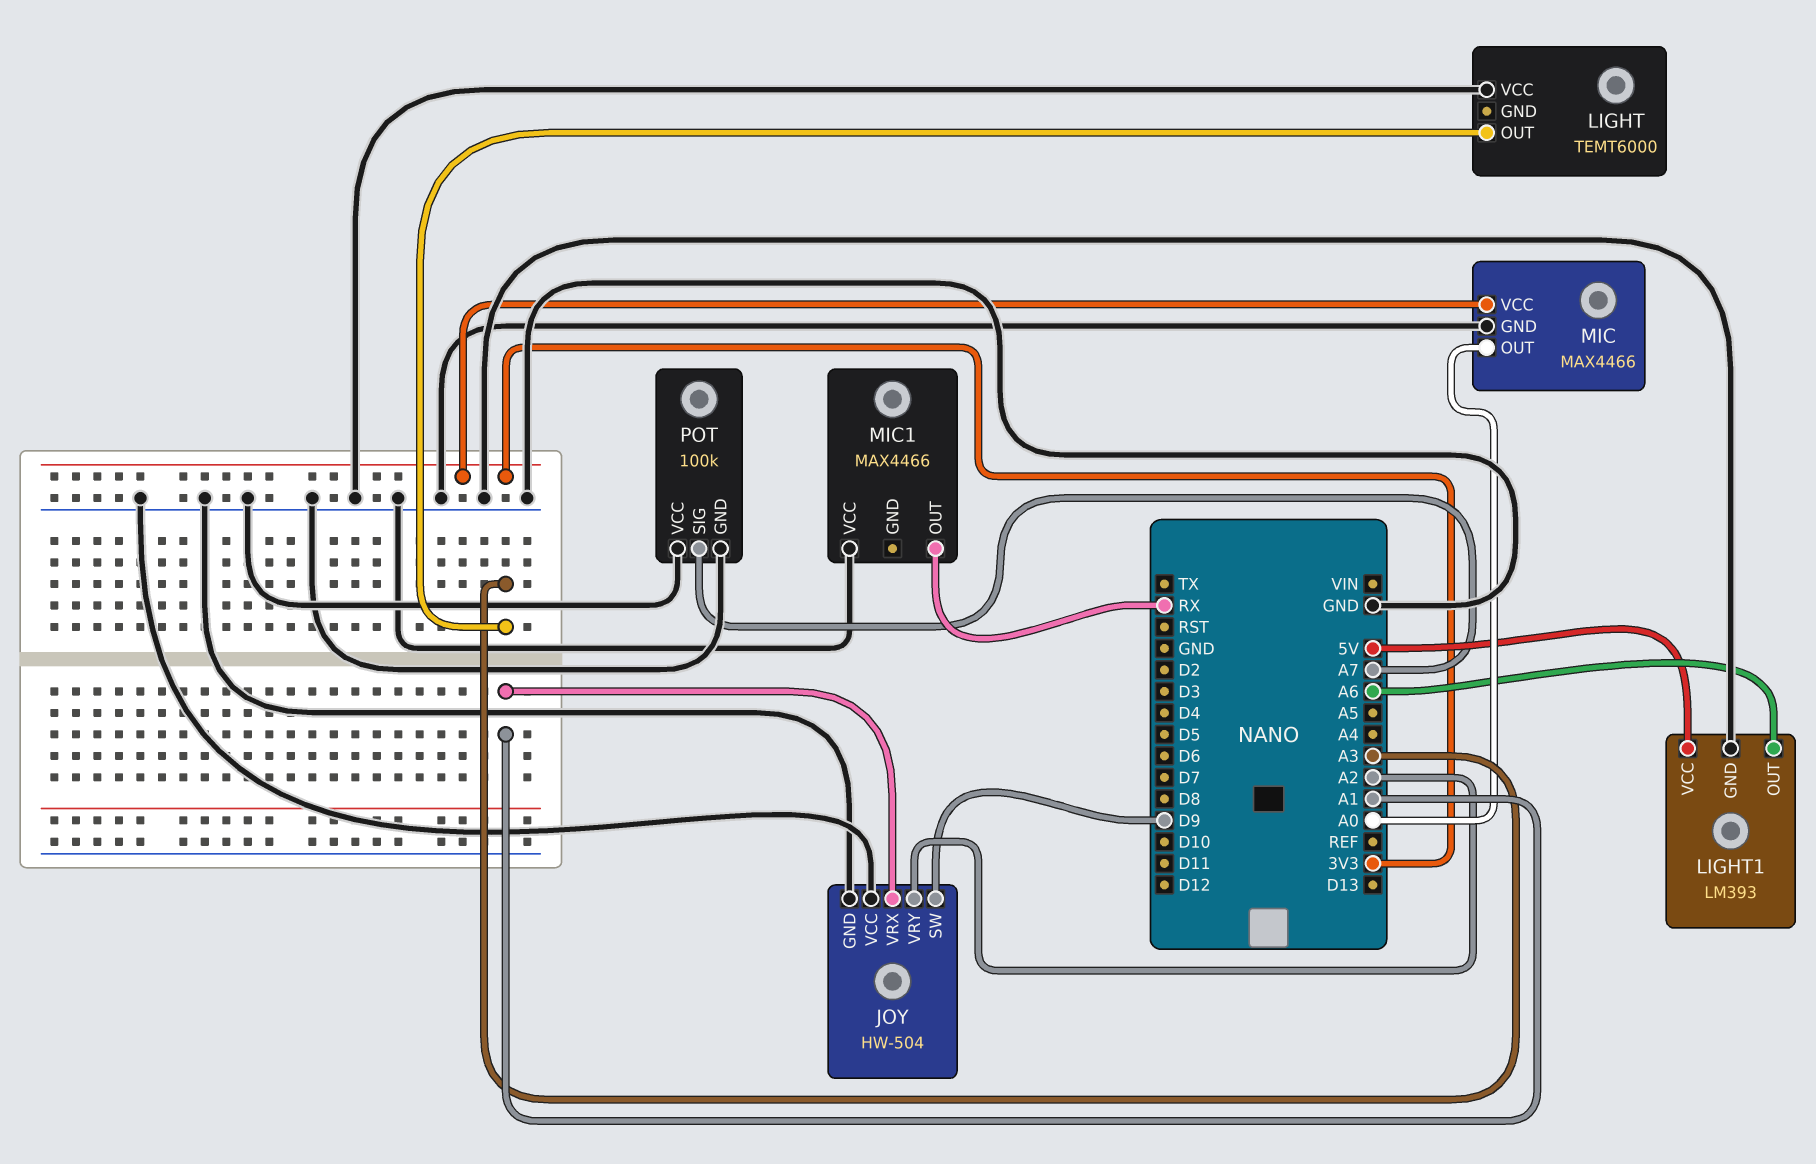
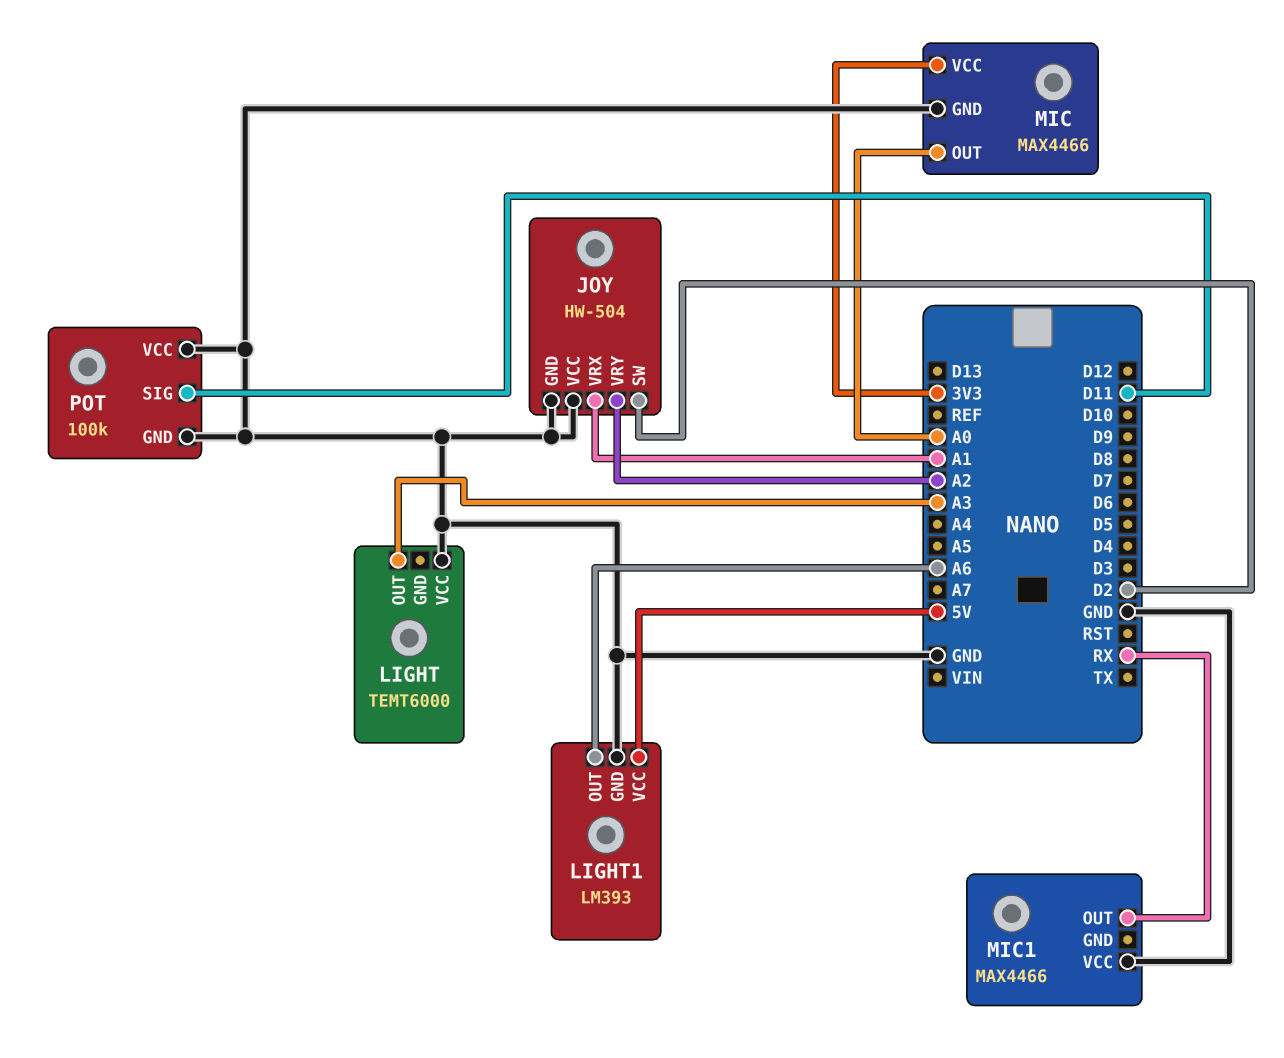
JOY pin SW: D9 -> D2
POT pin SIG: A7 -> D11

